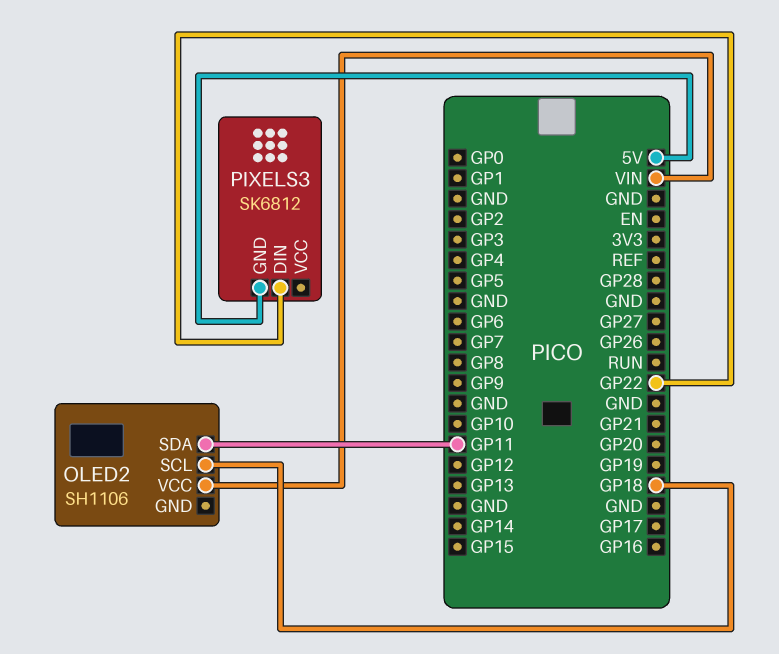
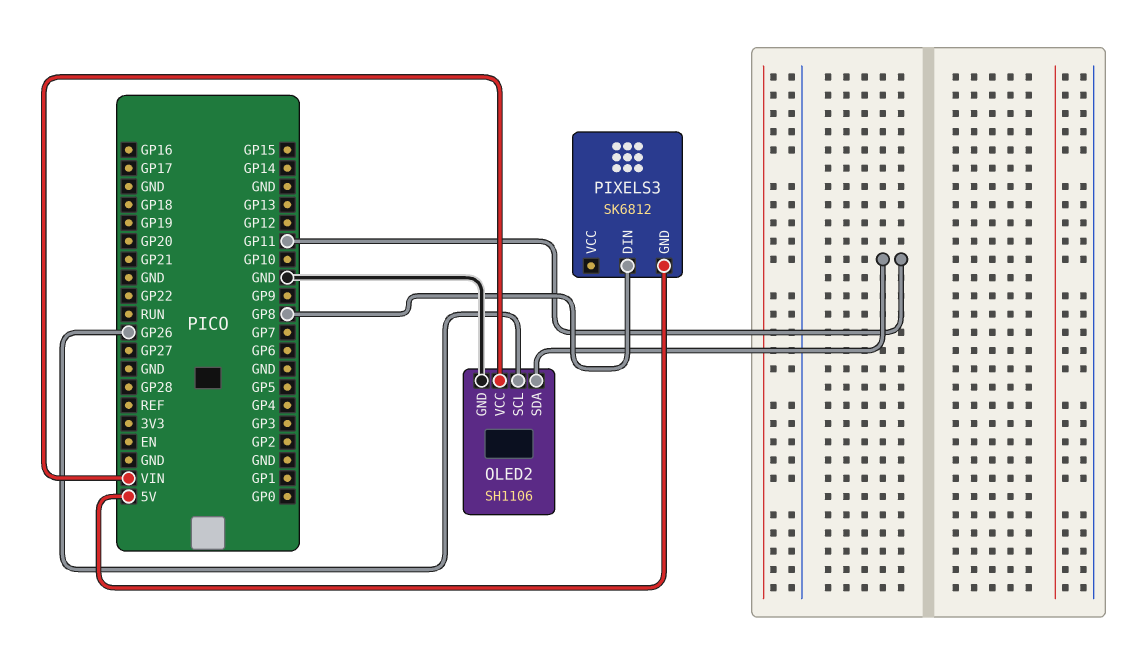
OLED2 pin GND: none -> GND
OLED2 pin SCL: GP18 -> GP26
PIXELS3 pin DIN: GP22 -> GP8

